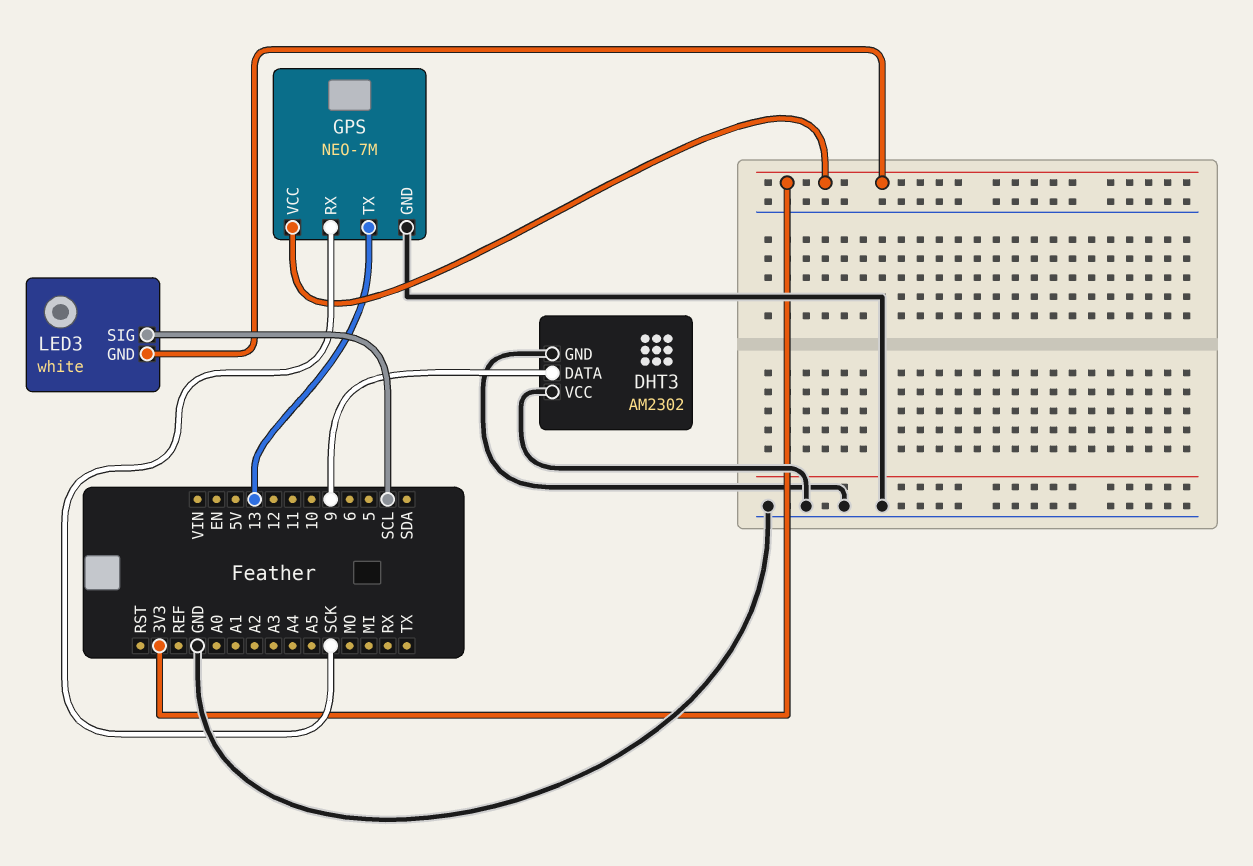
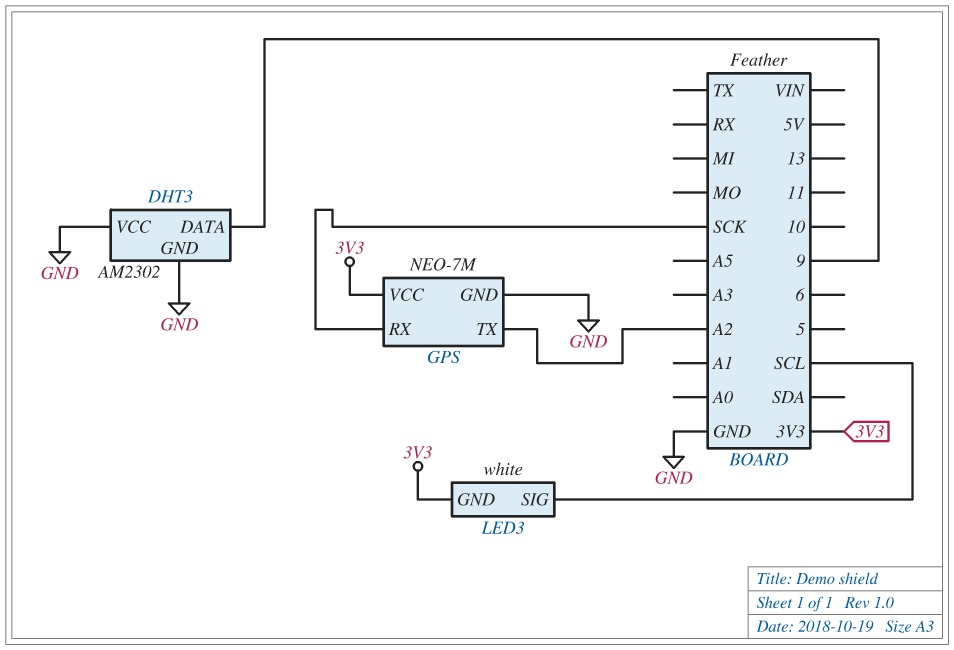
GPS pin TX: 13 -> A2

